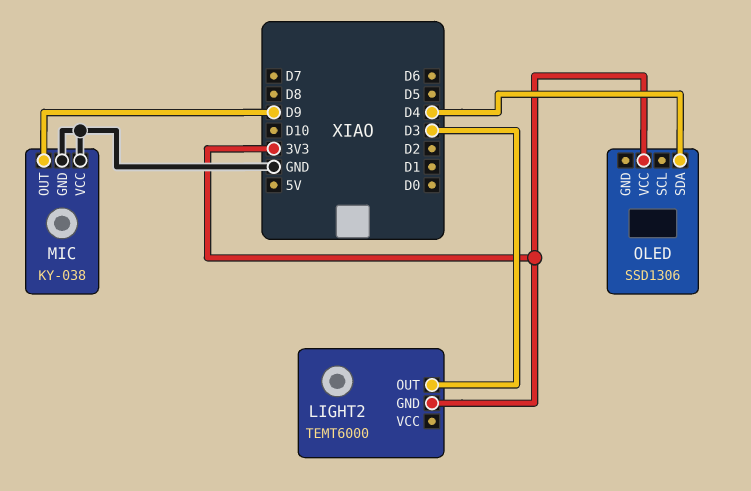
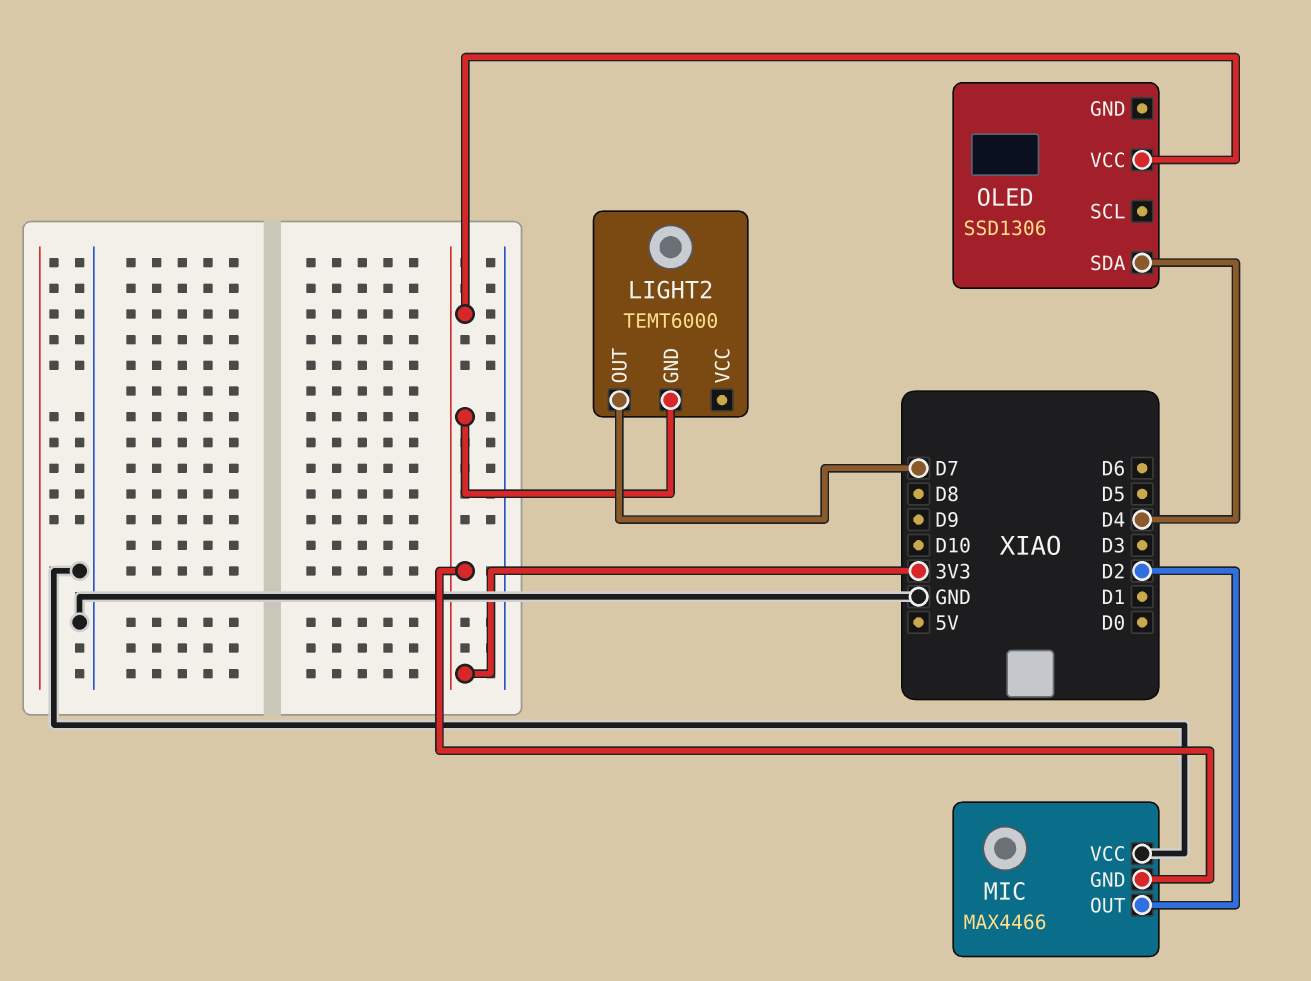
LIGHT2 pin OUT: D3 -> D7
MIC: KY-038 -> MAX4466
MIC pin GND: GND -> 3V3
MIC pin OUT: D9 -> D2

